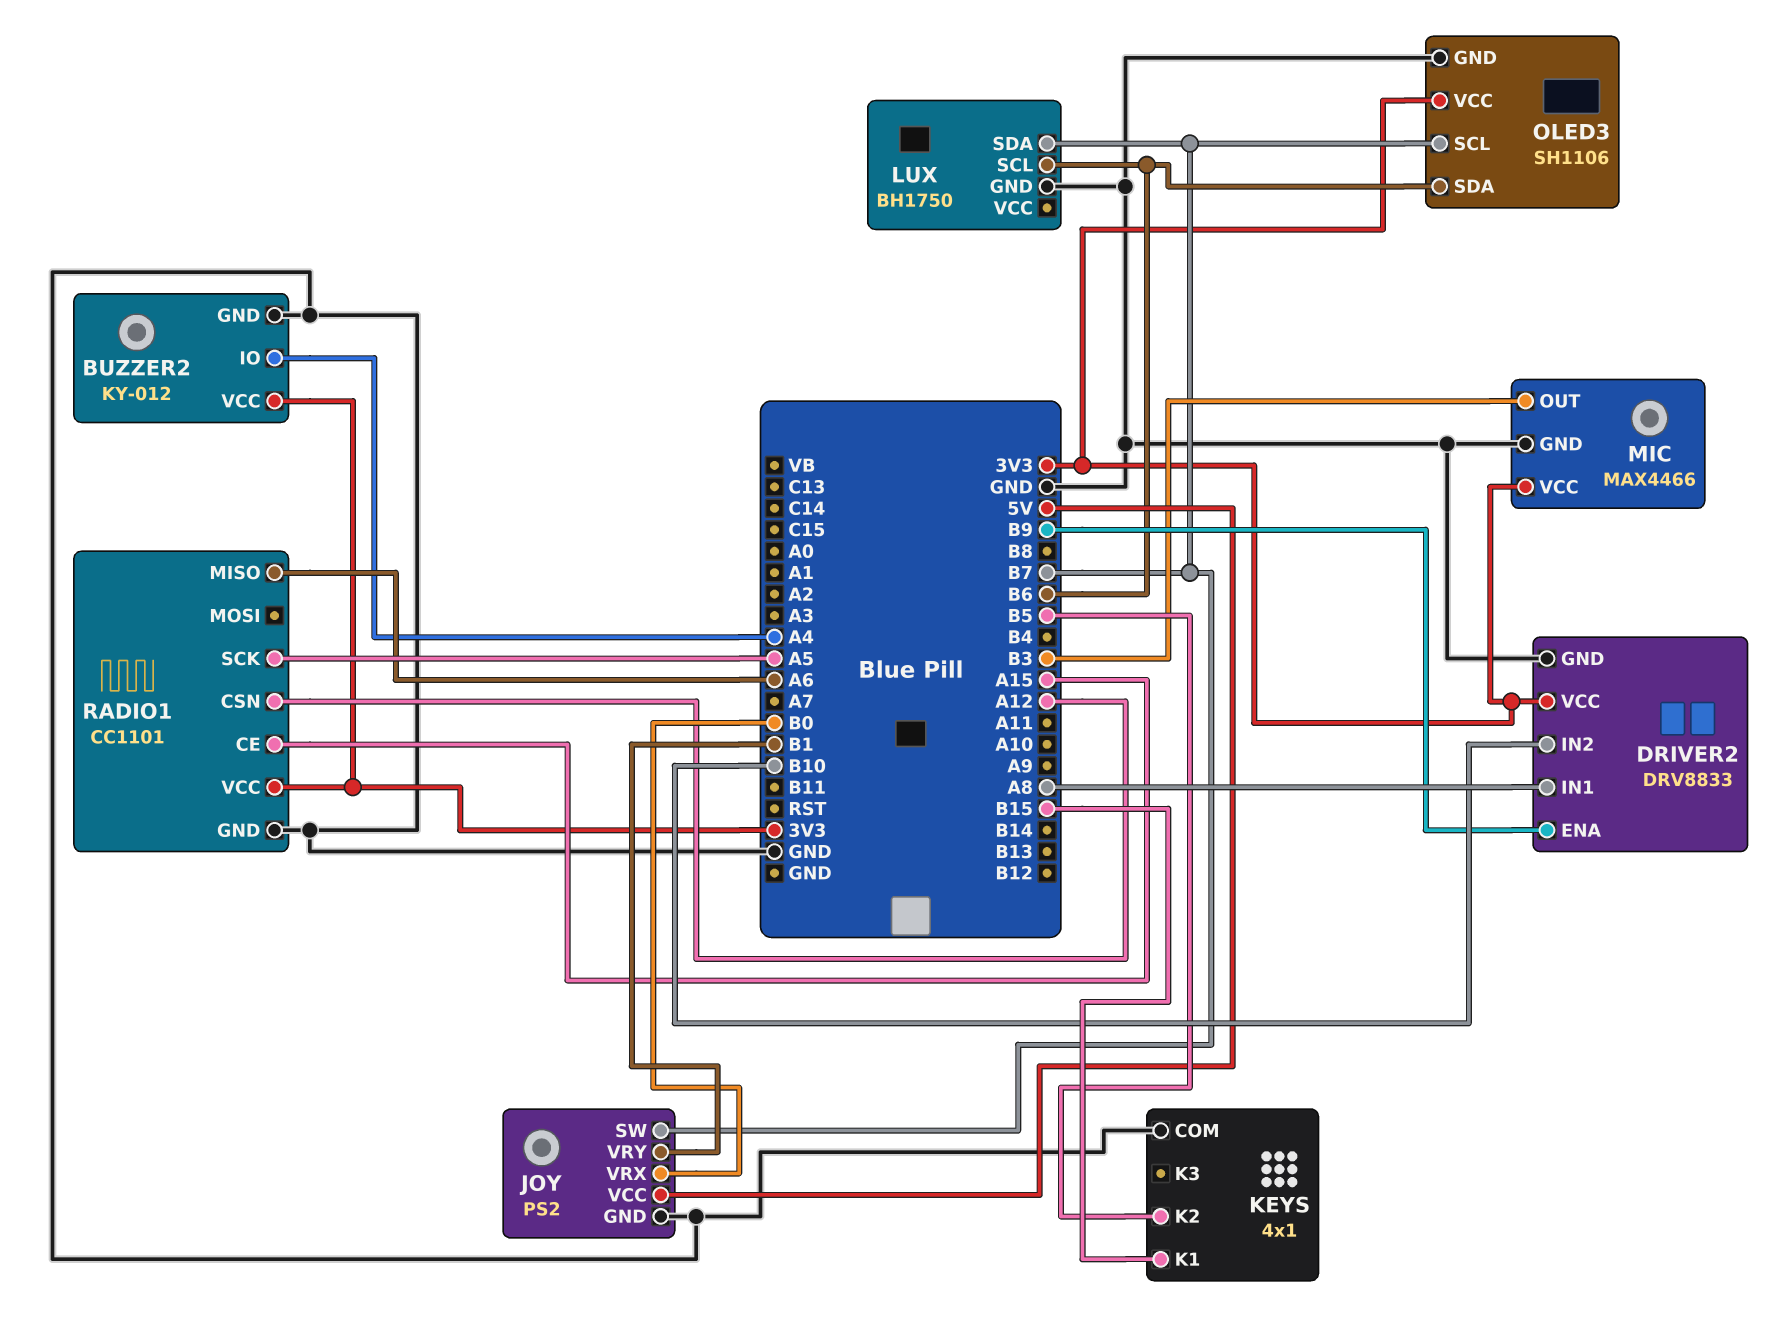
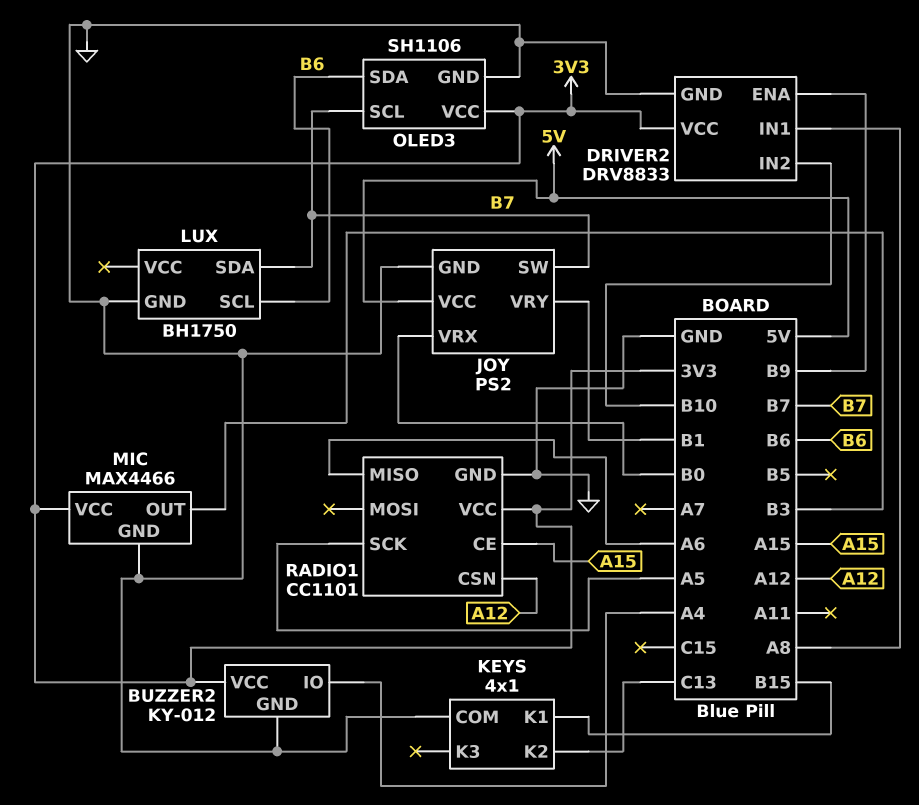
KEYS pin K2: B5 -> C13

